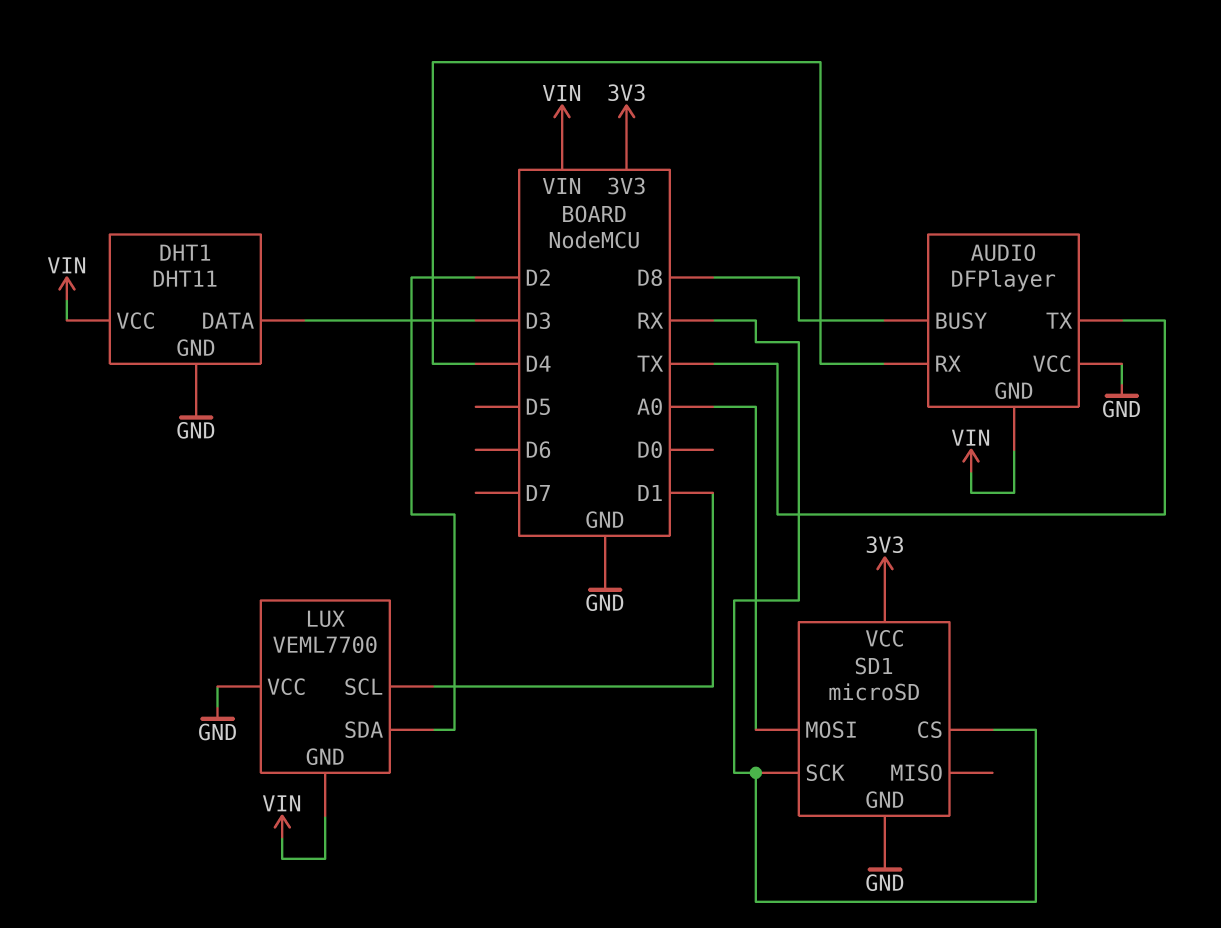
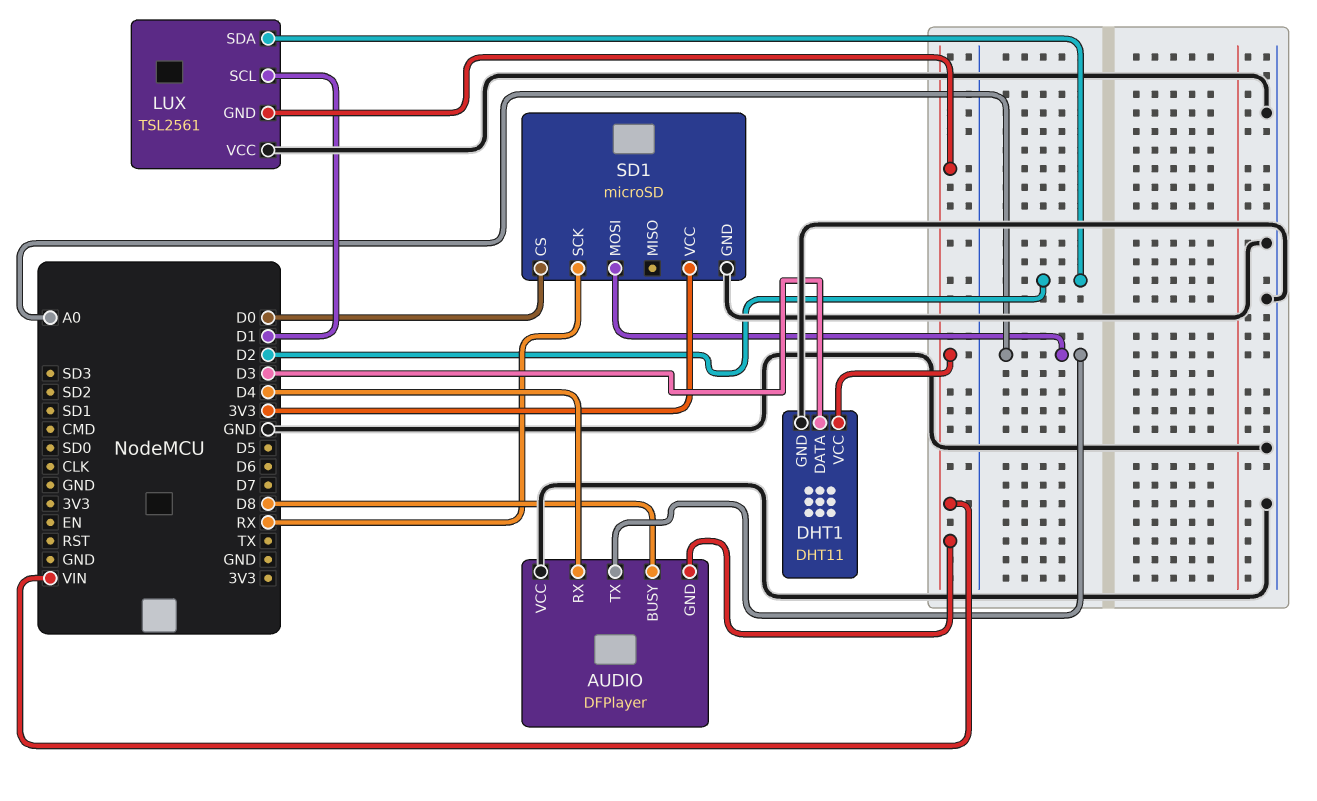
AUDIO pin TX: TX -> A0
LUX: VEML7700 -> TSL2561
SD1 pin CS: RX -> D0

